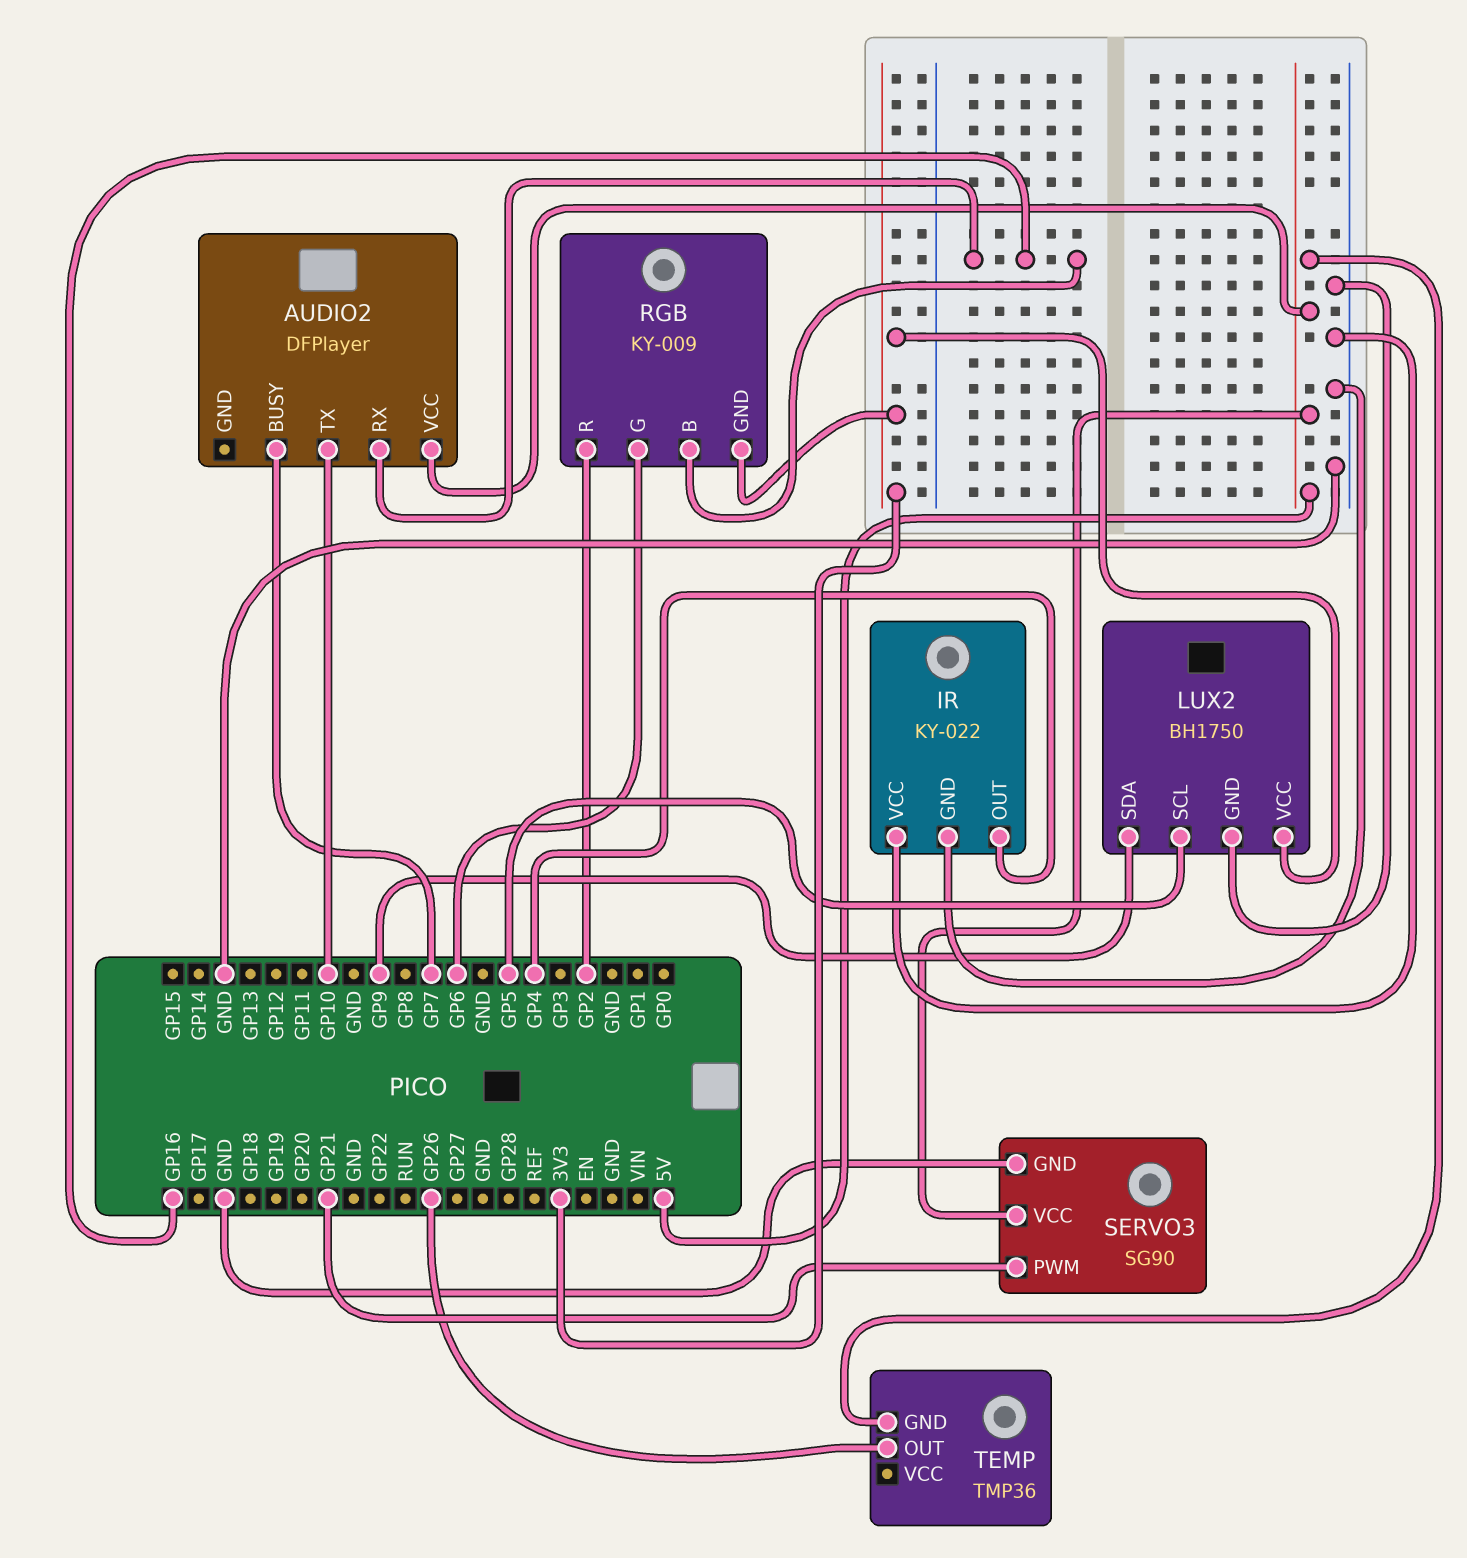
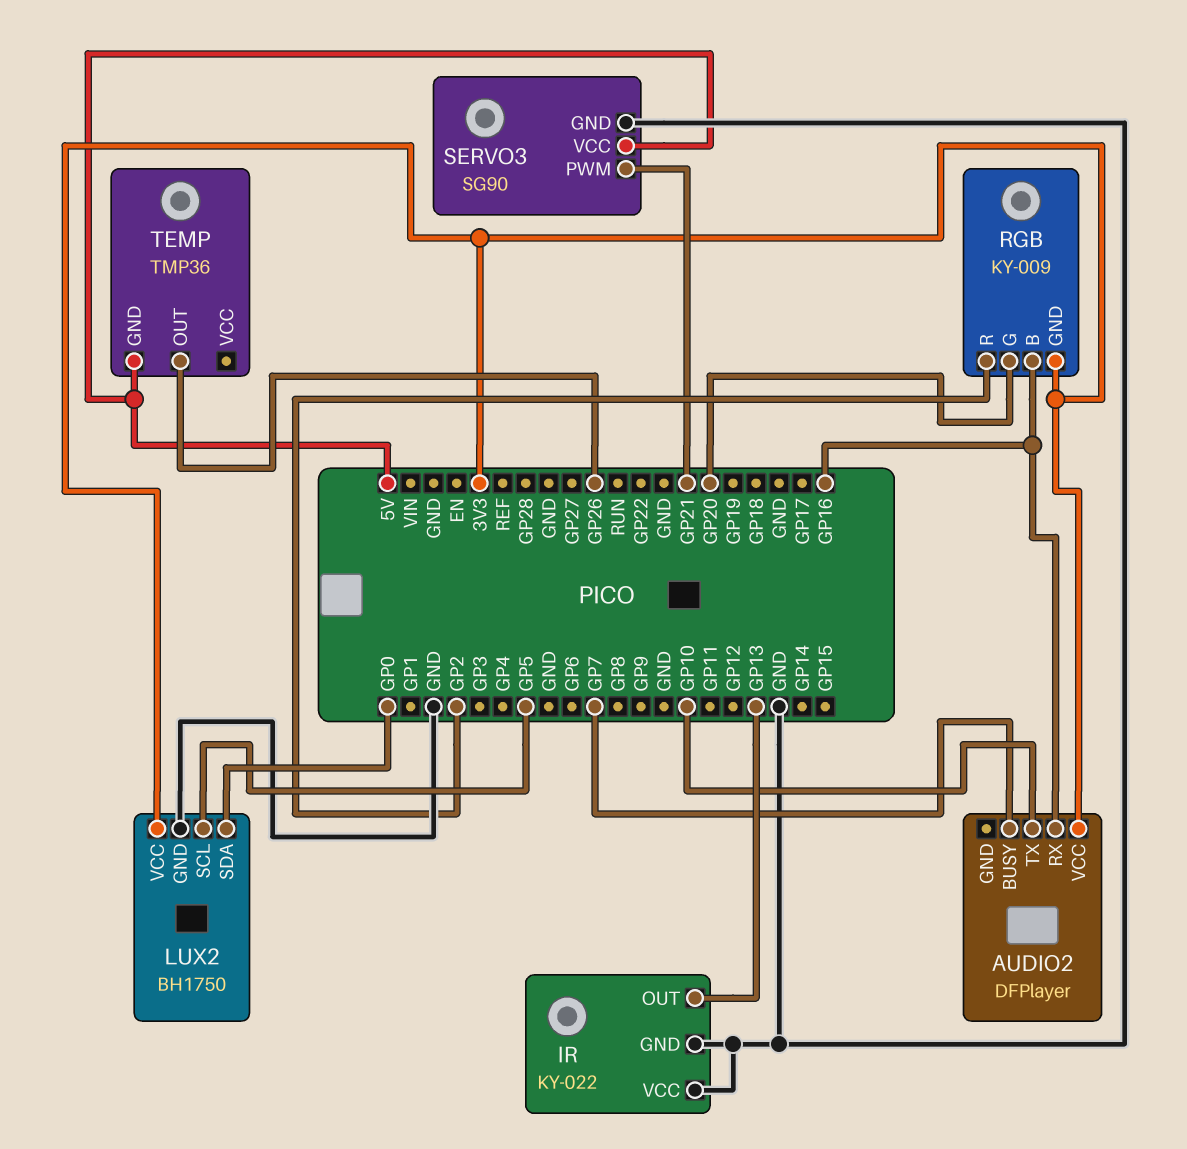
AUDIO2 pin VCC: 5V -> 3V3
IR pin OUT: GP4 -> GP13
LUX2 pin SDA: GP9 -> GP0
RGB pin G: GP6 -> GP20

